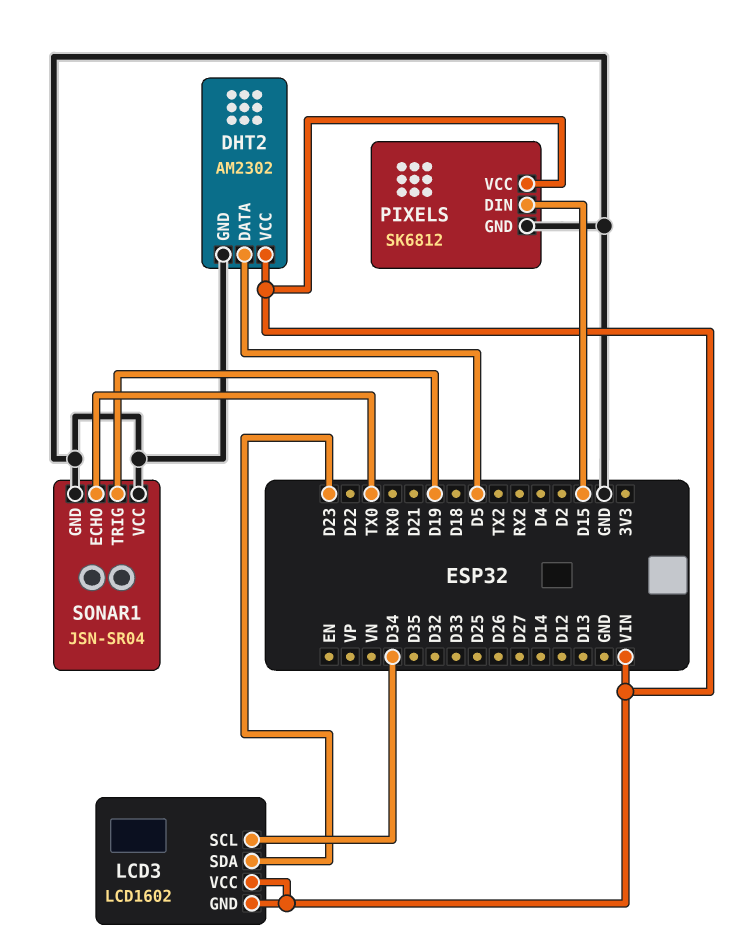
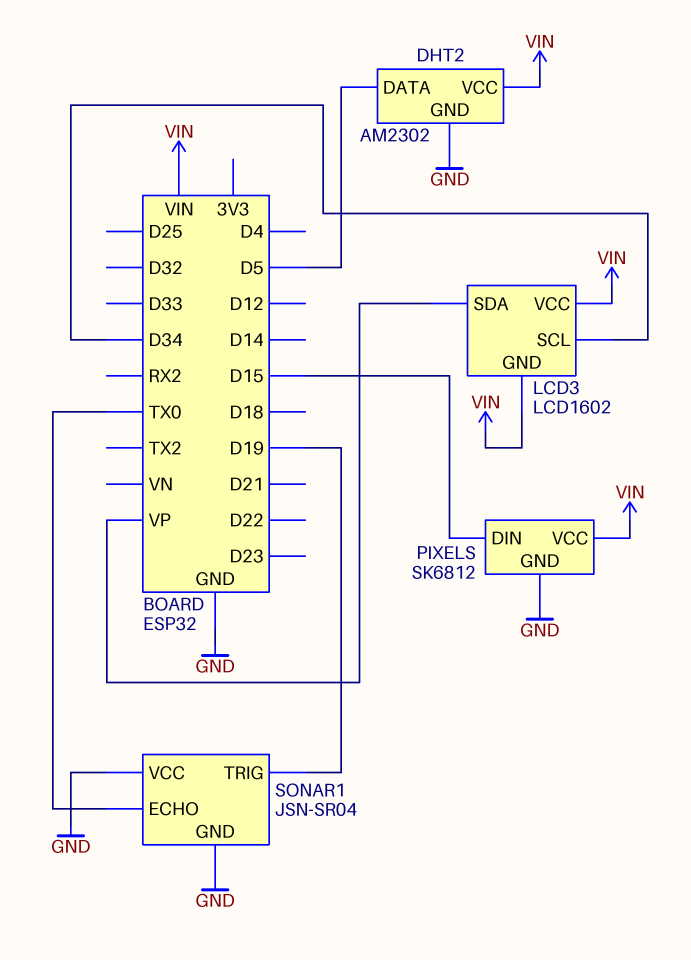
LCD3 pin SDA: D23 -> VP

